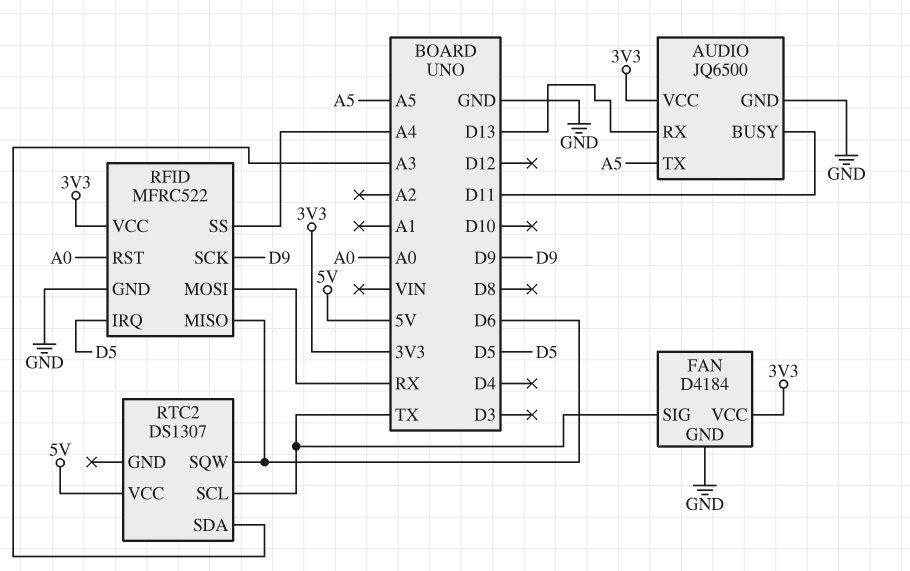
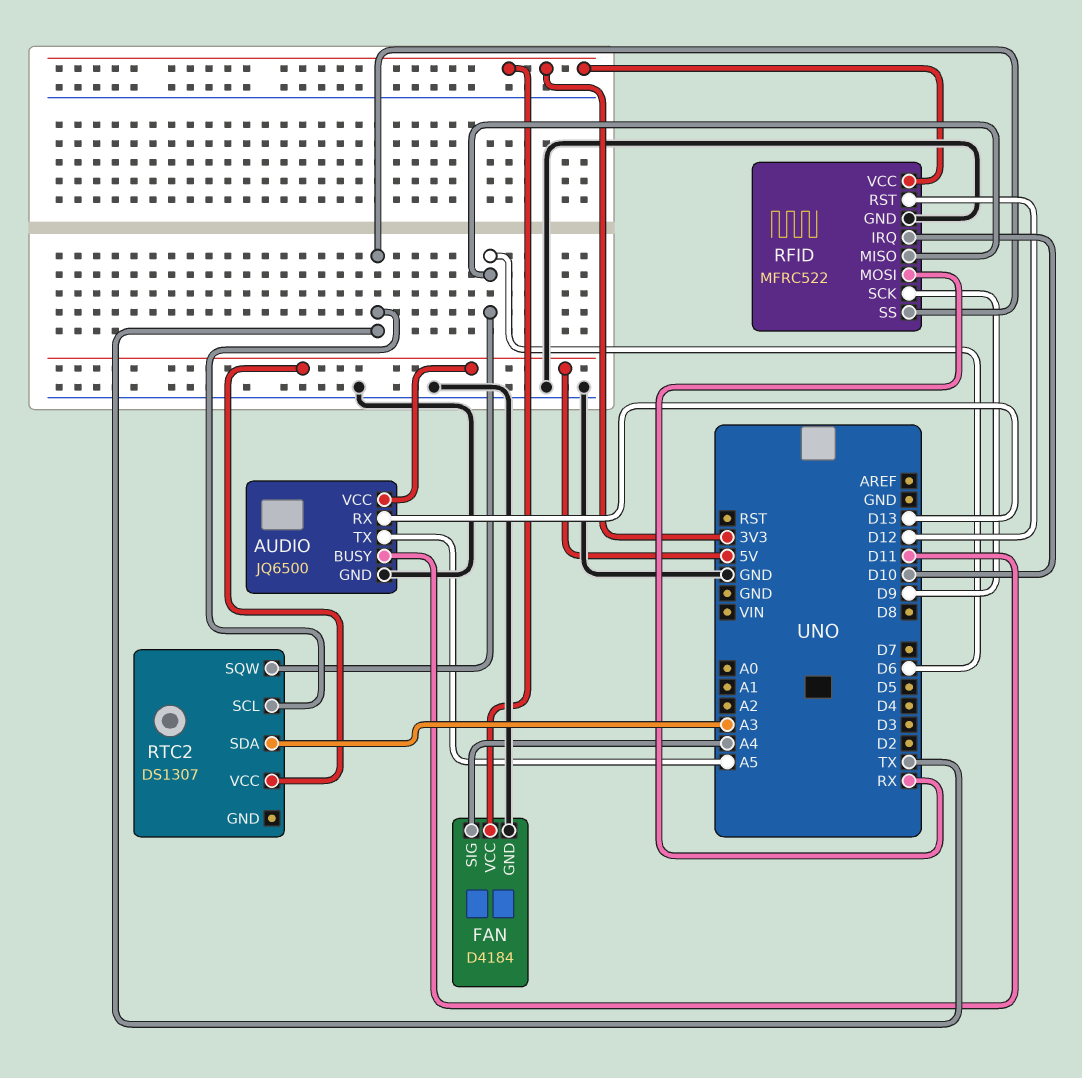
AUDIO pin VCC: 3V3 -> 5V
FAN pin SIG: TX -> A4
RFID pin IRQ: D5 -> D10
RFID pin RST: A0 -> D12
RFID pin SS: A4 -> TX

